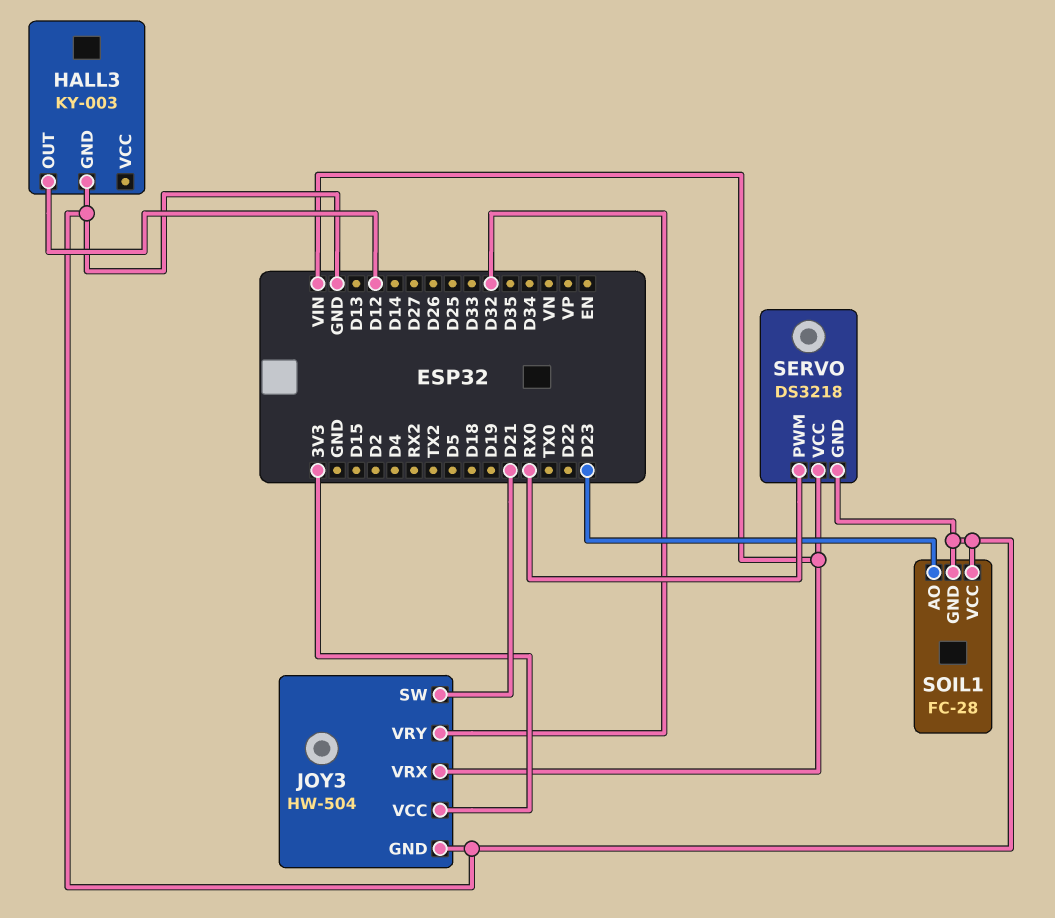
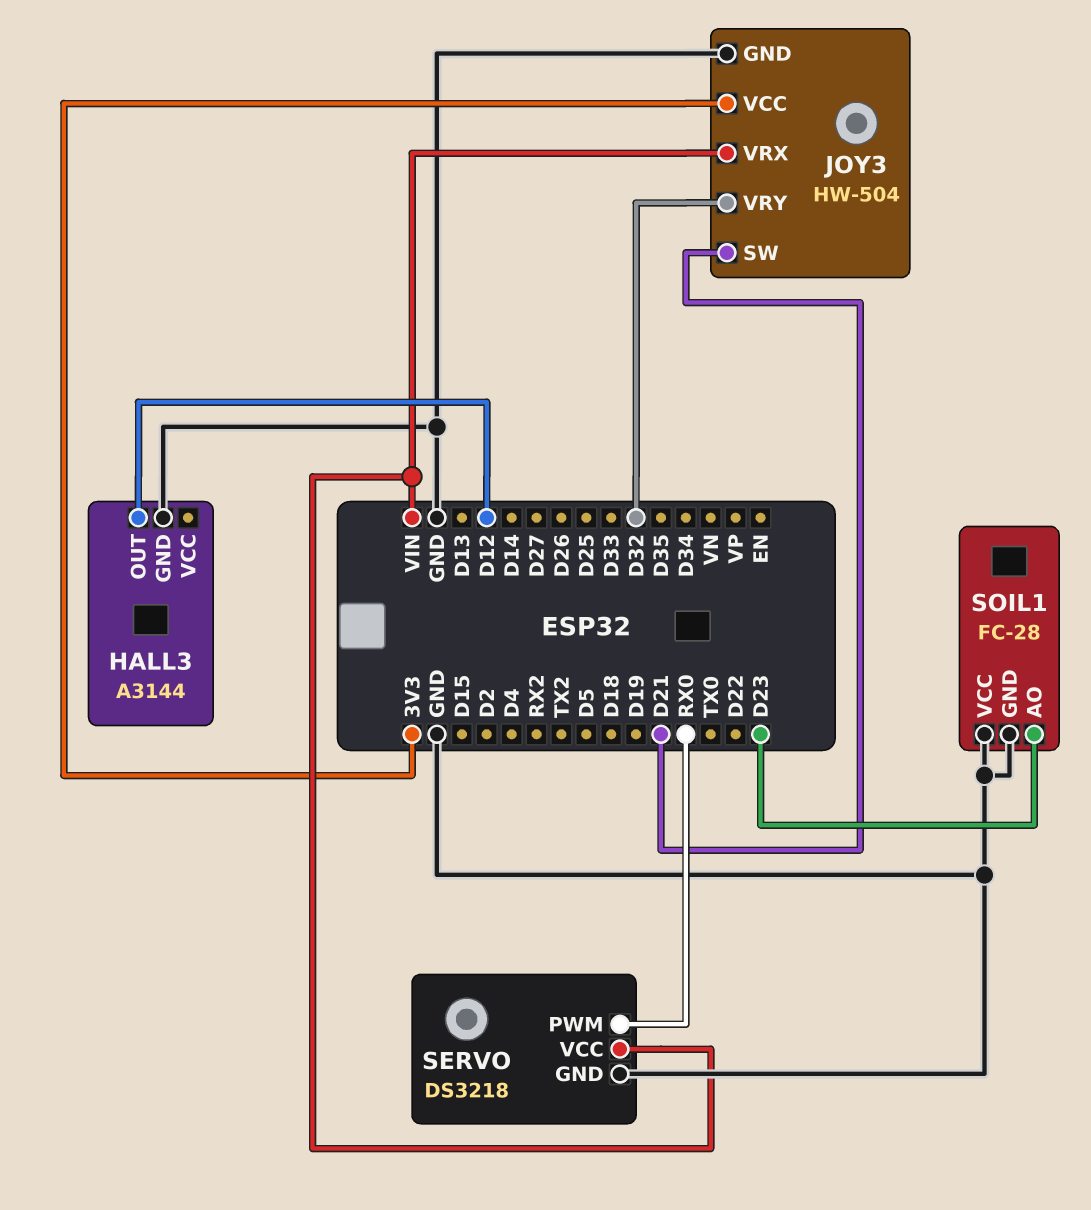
HALL3: KY-003 -> A3144

